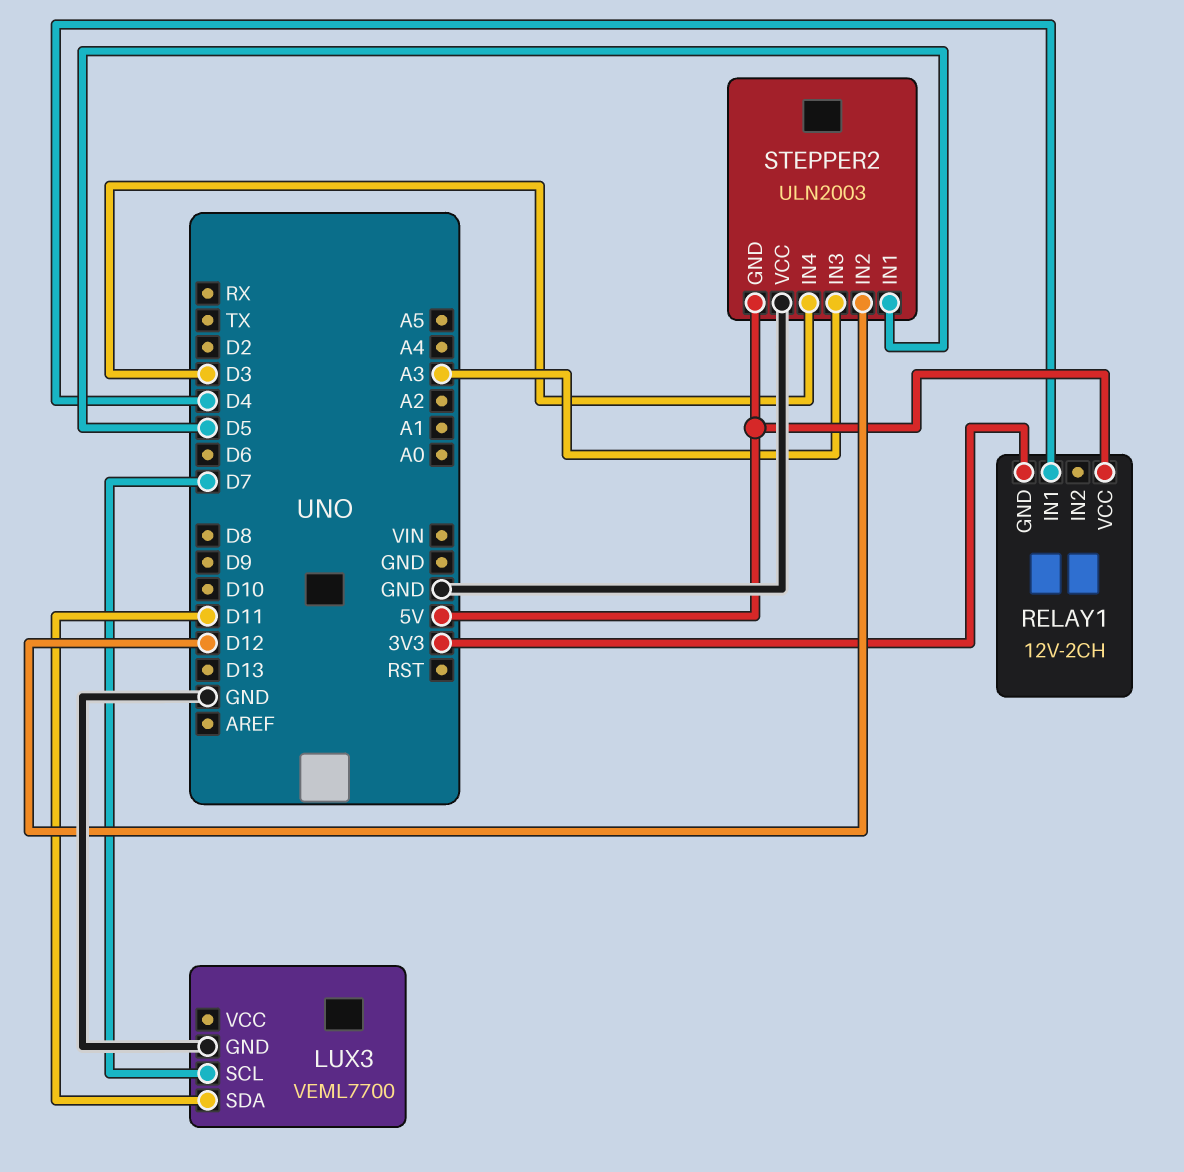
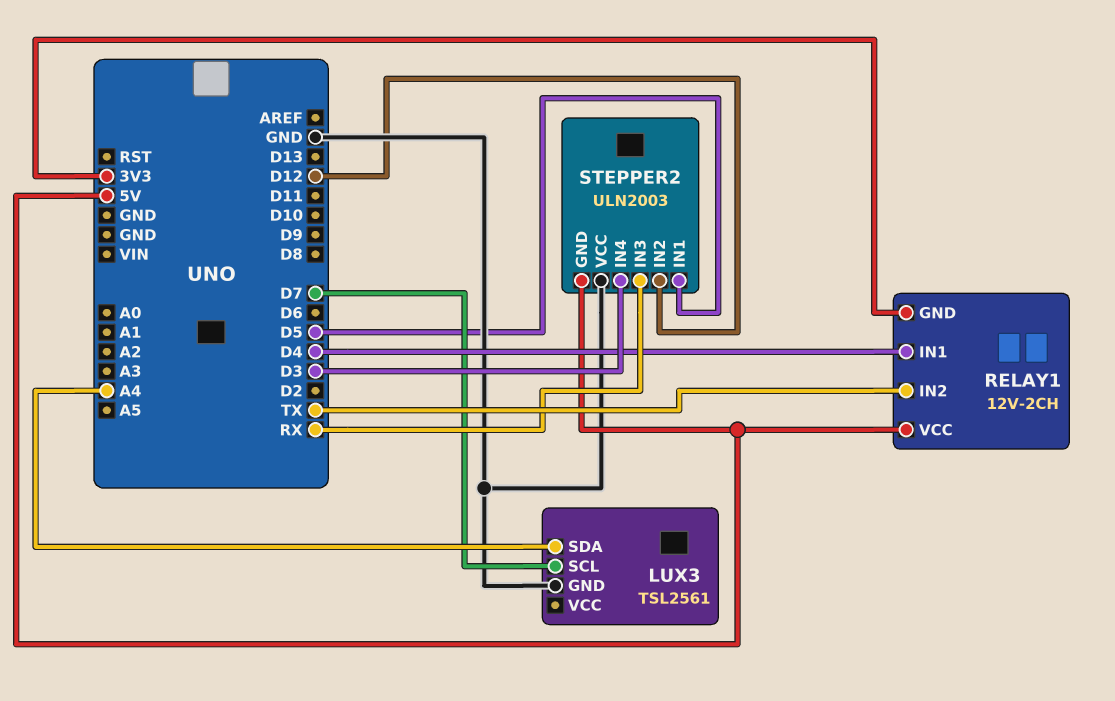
LUX3: VEML7700 -> TSL2561
LUX3 pin SDA: D11 -> A4
RELAY1 pin IN2: none -> TX
STEPPER2 pin IN3: A3 -> RX

